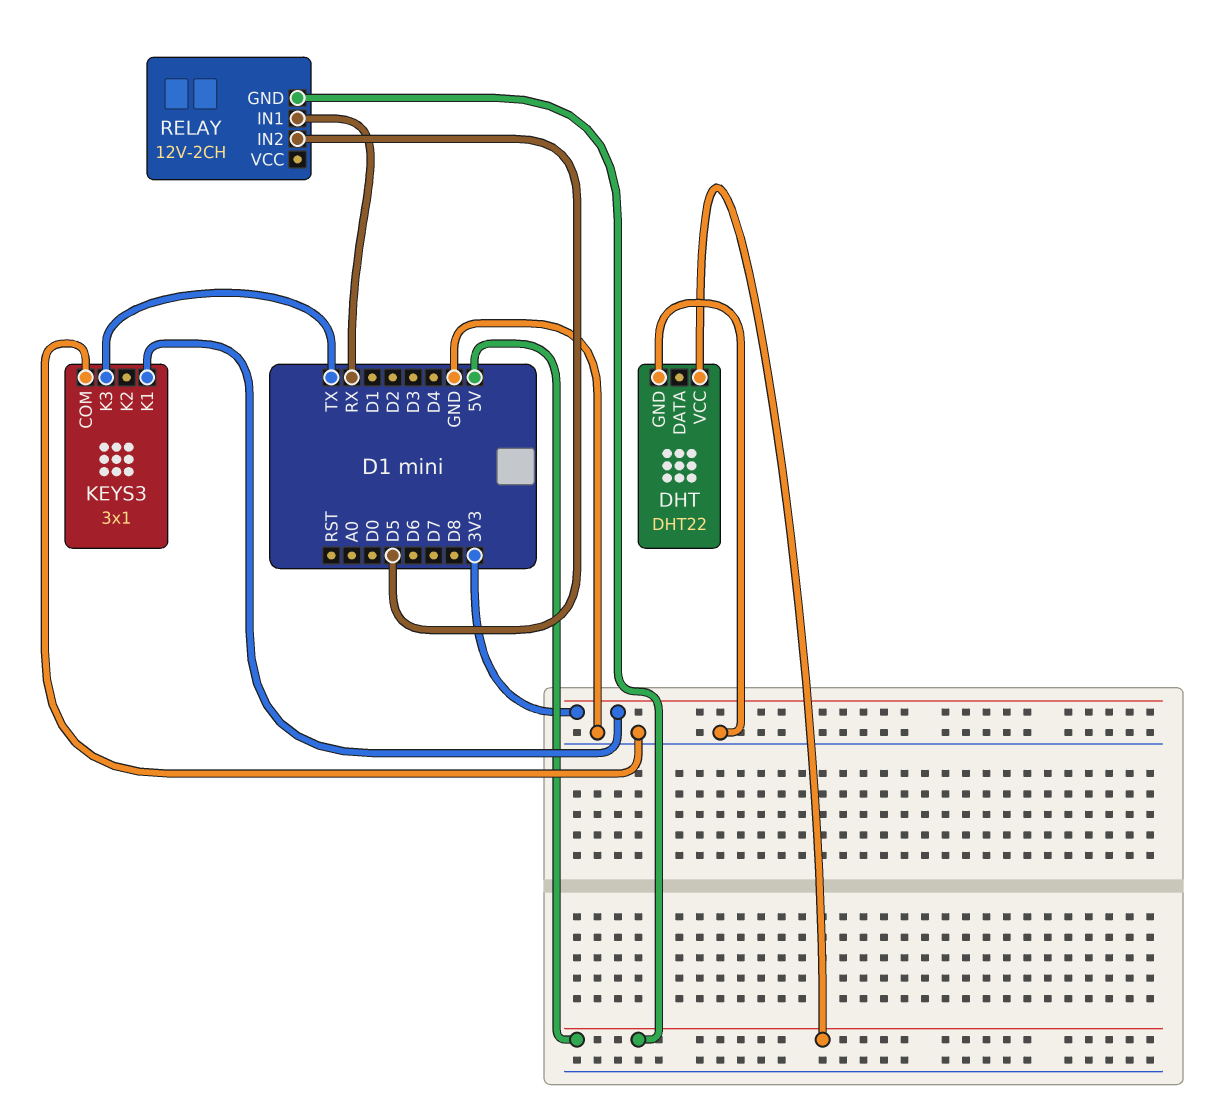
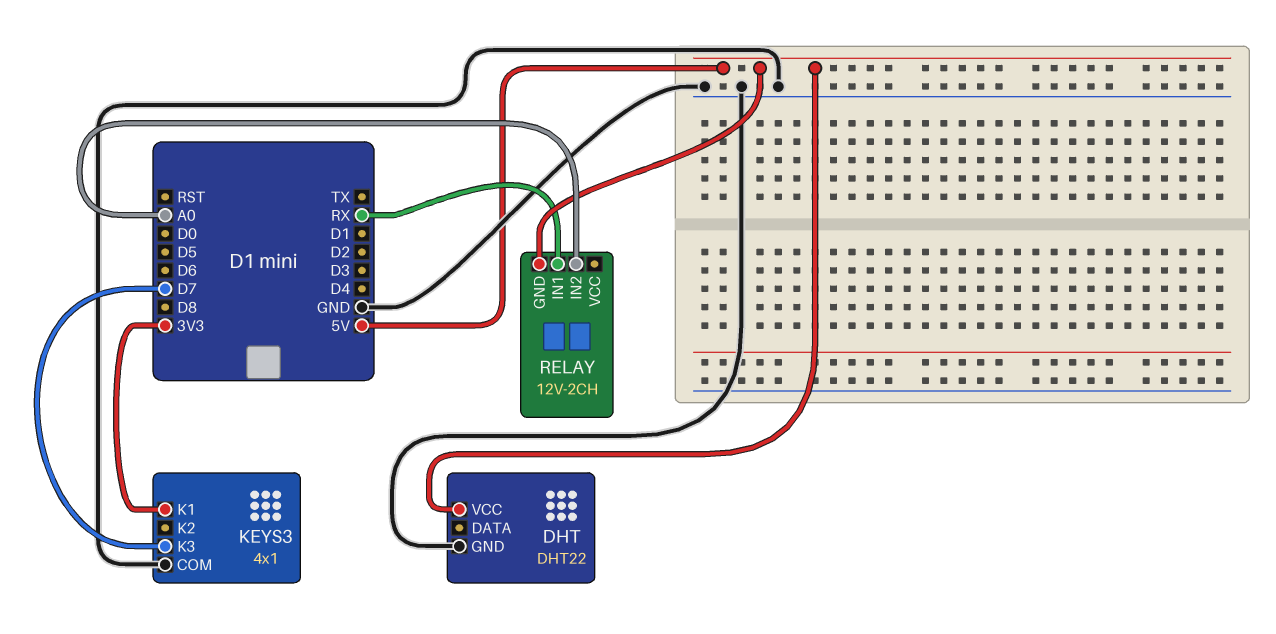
KEYS3: 3x1 -> 4x1
KEYS3 pin K3: TX -> D7
RELAY pin IN2: D5 -> A0

